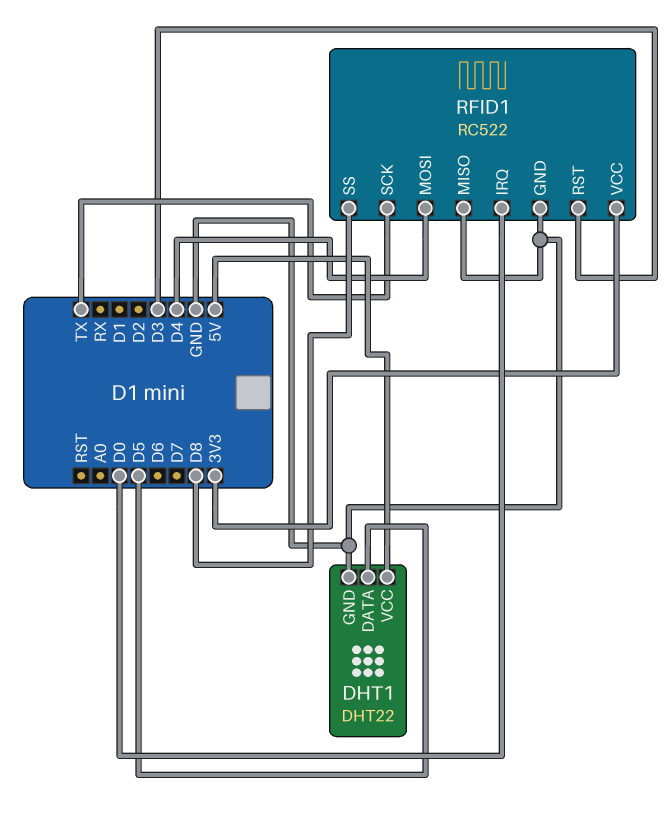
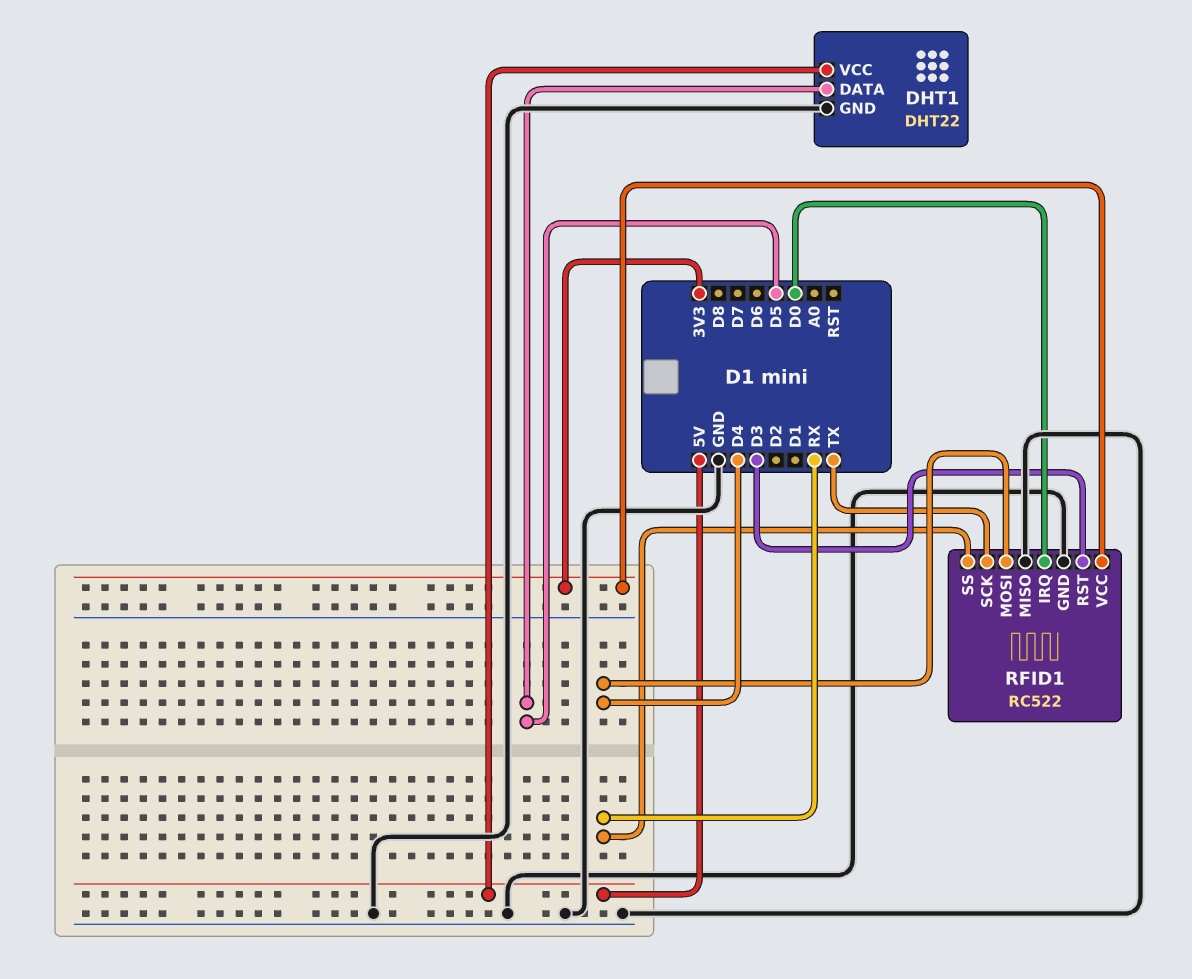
RFID1 pin SS: D8 -> RX

